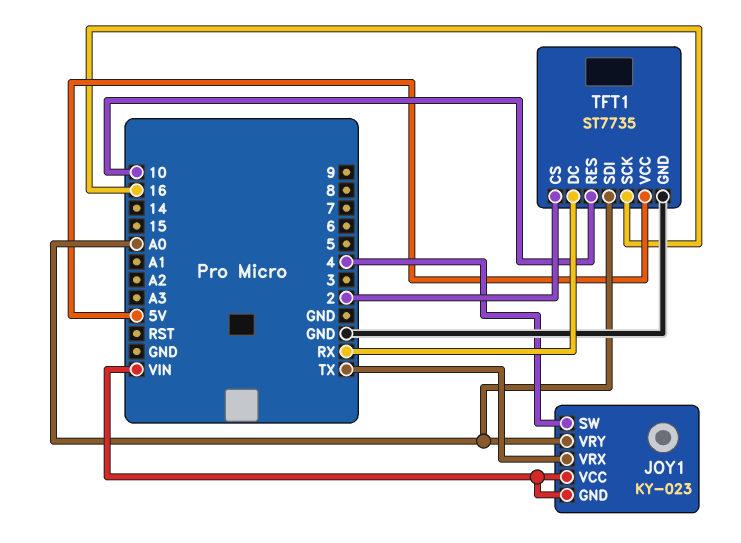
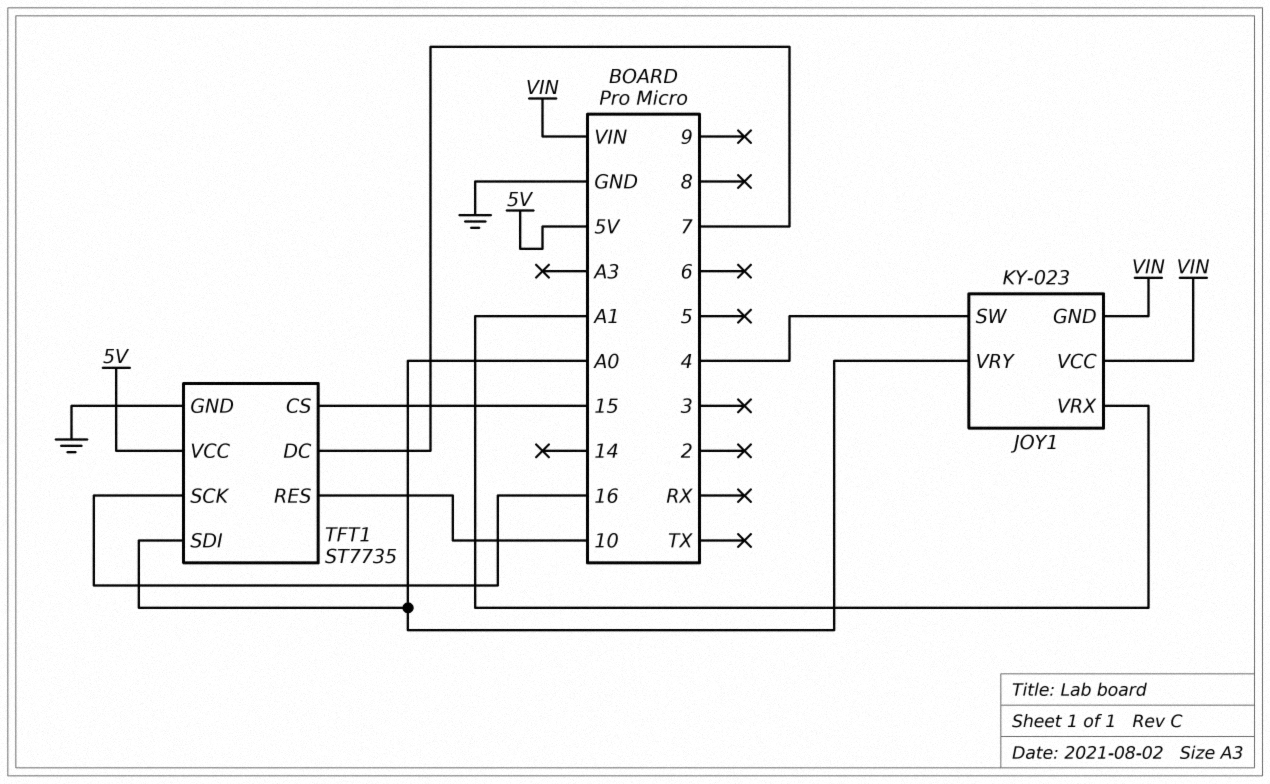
JOY1 pin VRX: TX -> A1
TFT1 pin CS: 2 -> 15
TFT1 pin DC: RX -> 7

